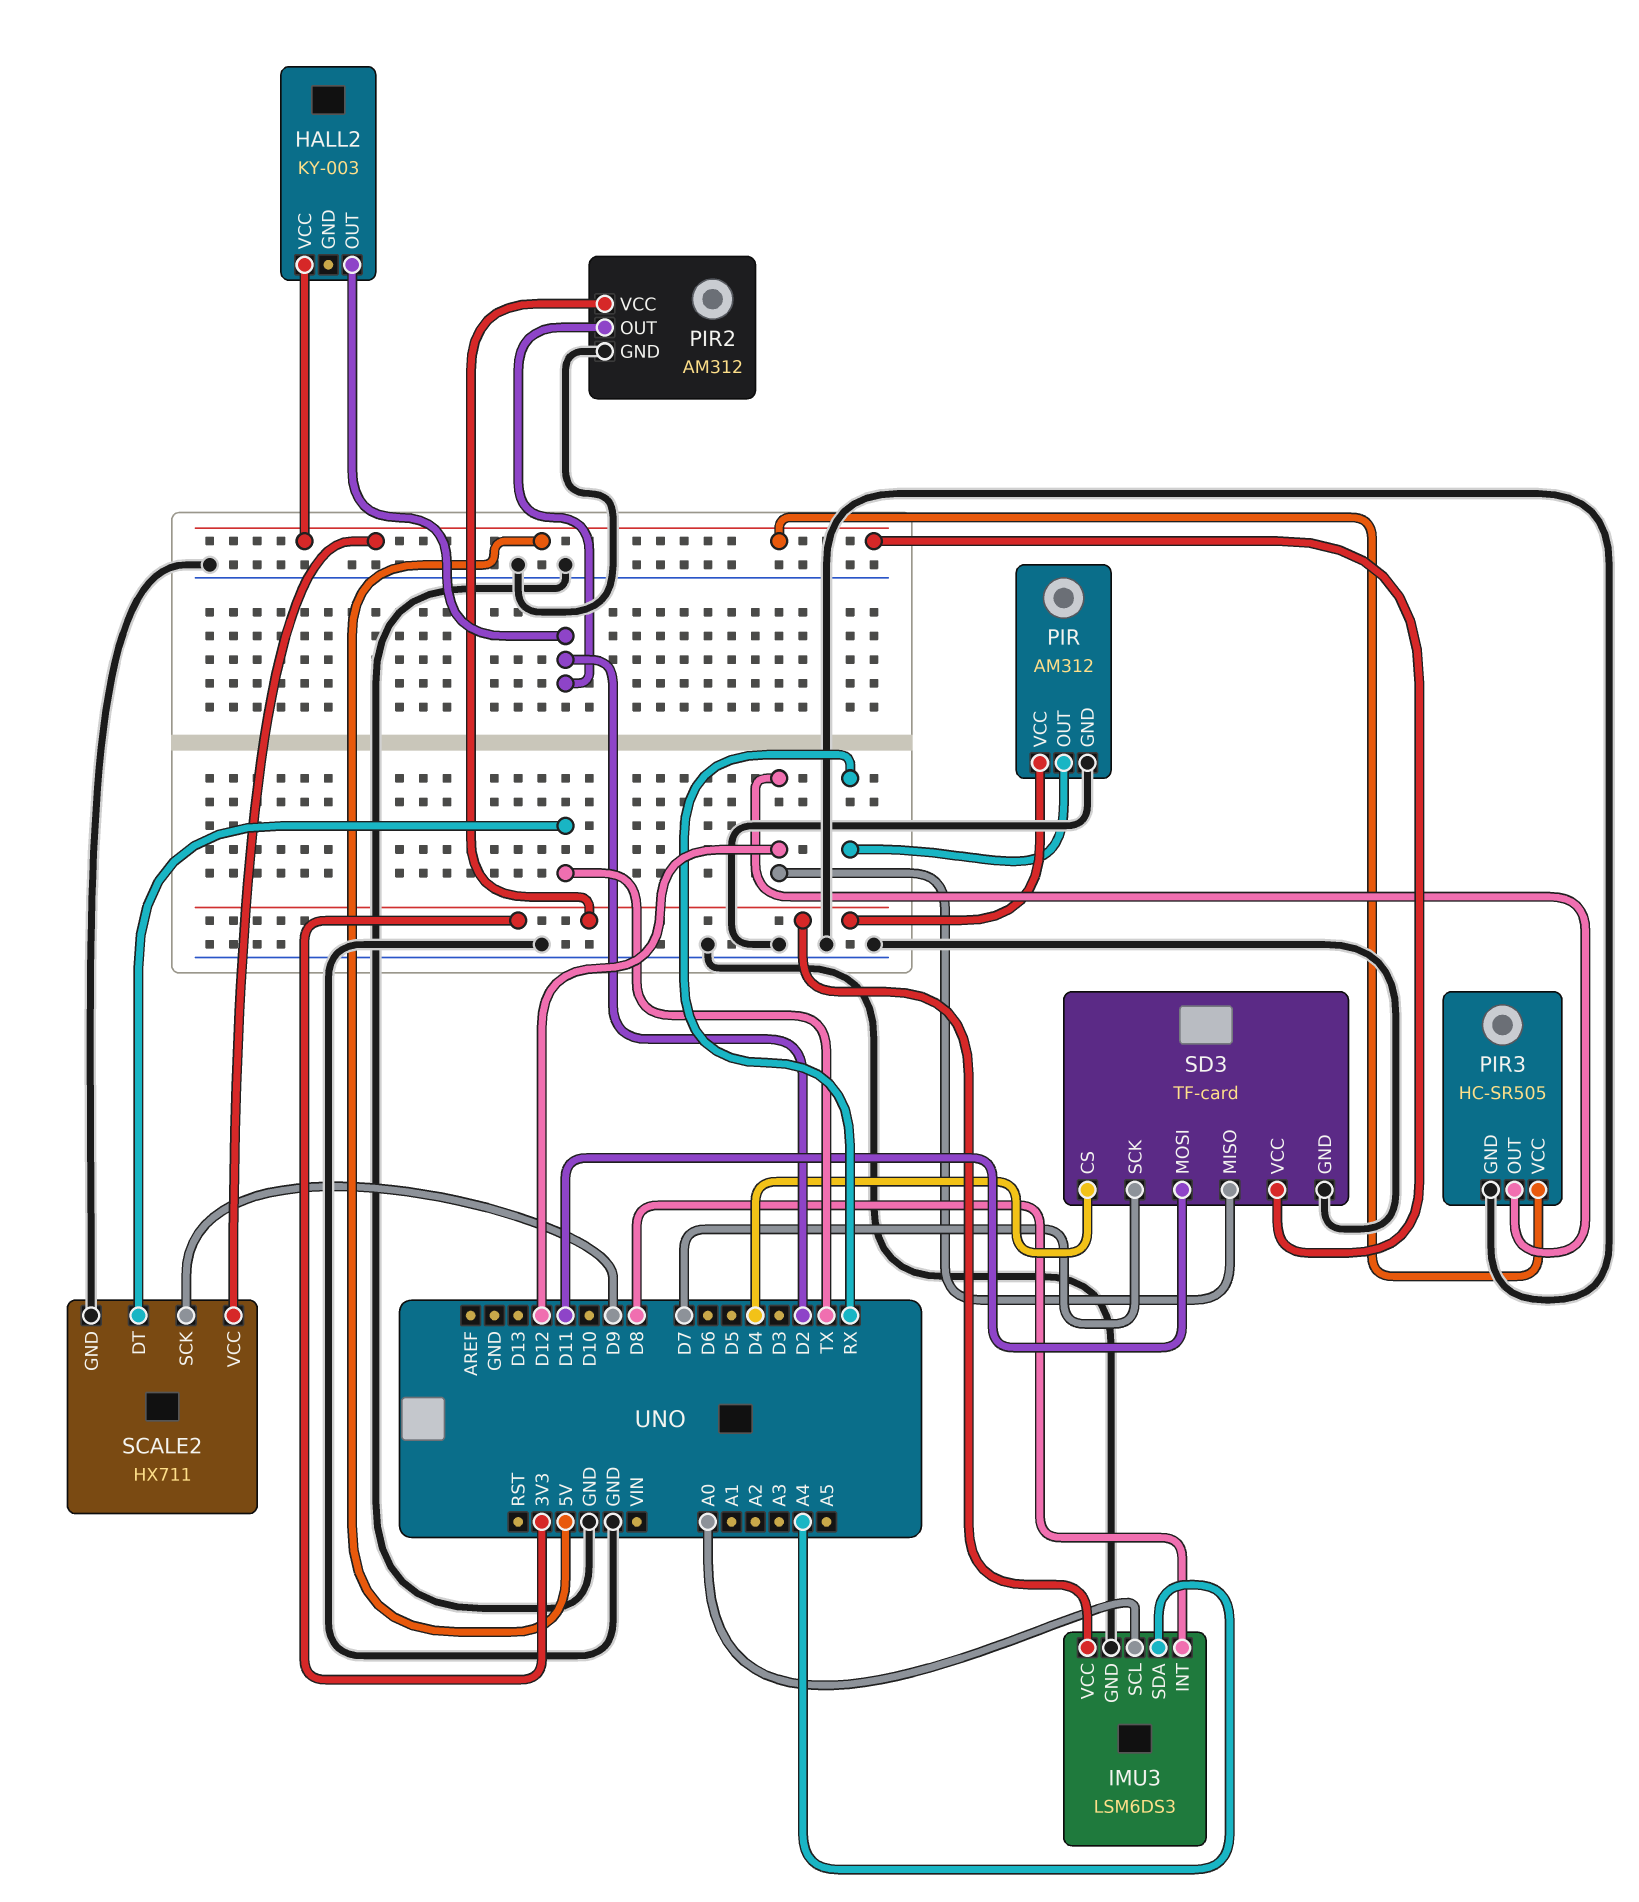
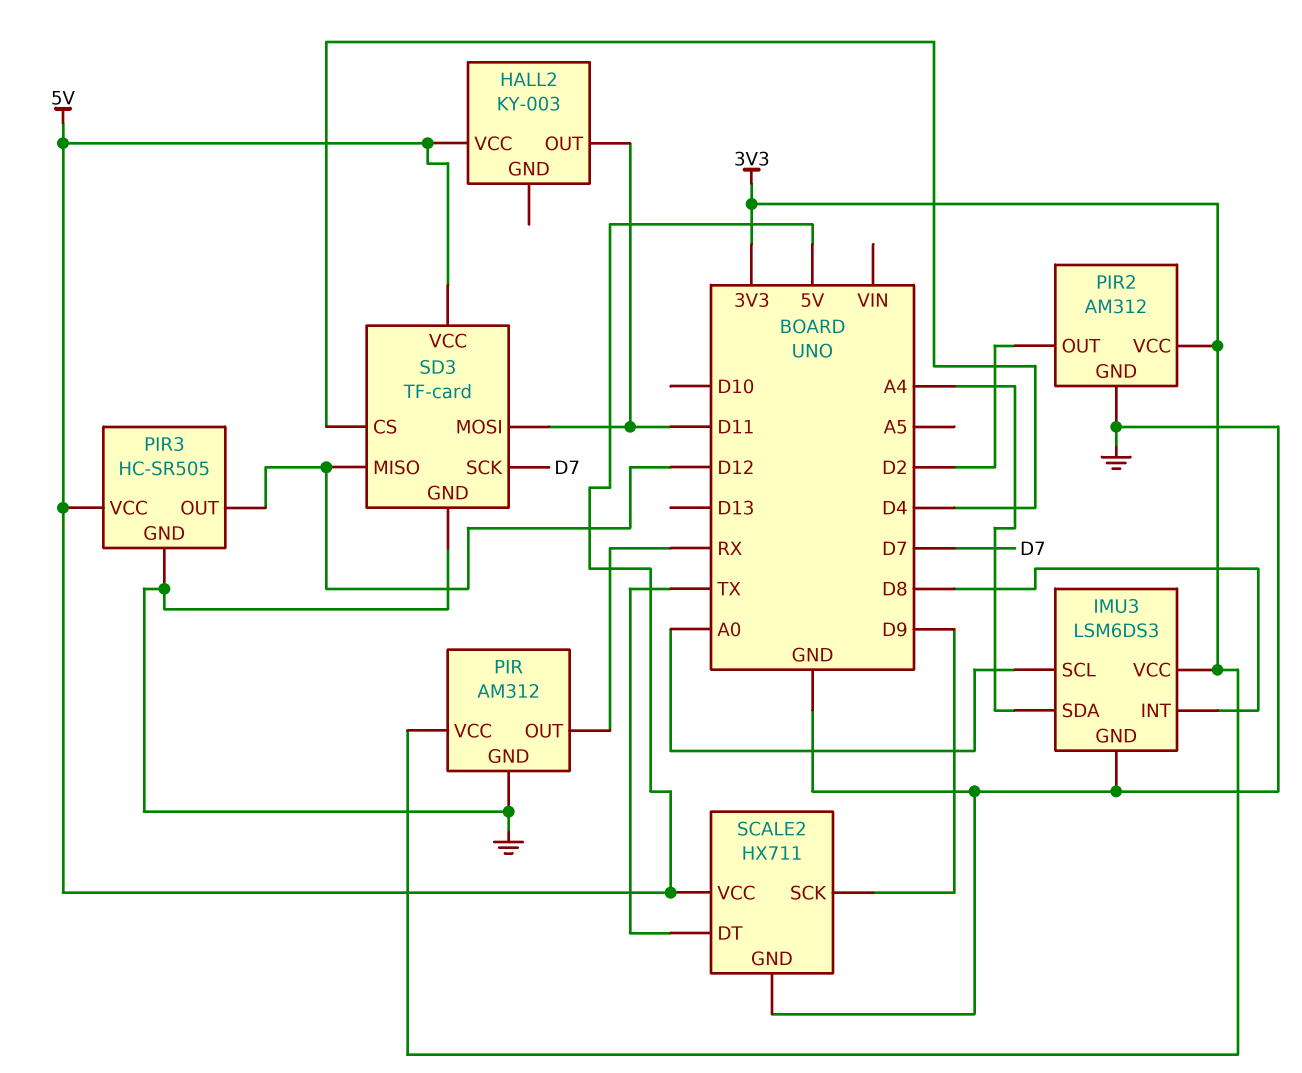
HALL2 pin OUT: D2 -> D11

